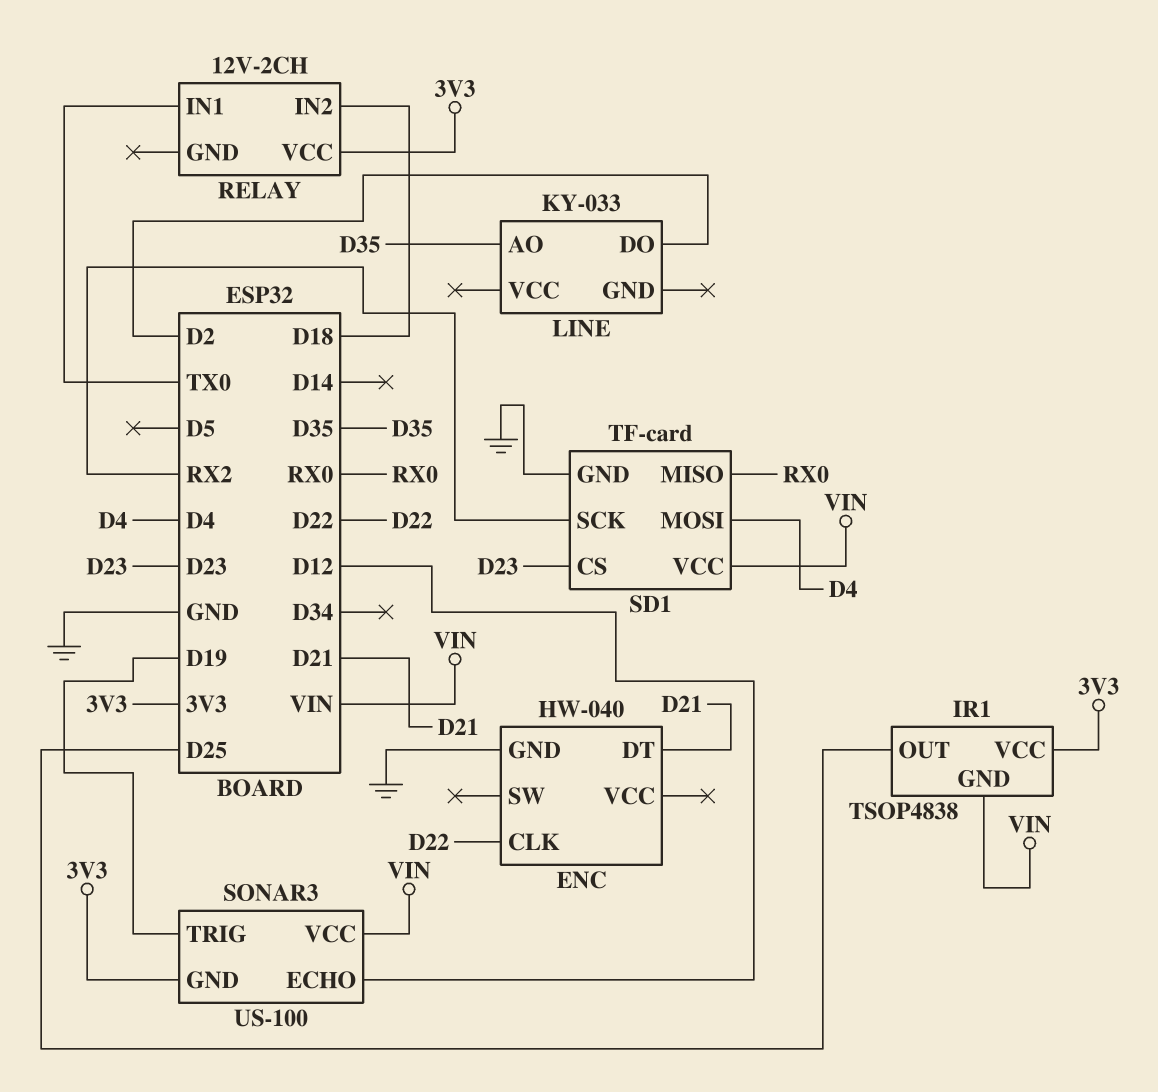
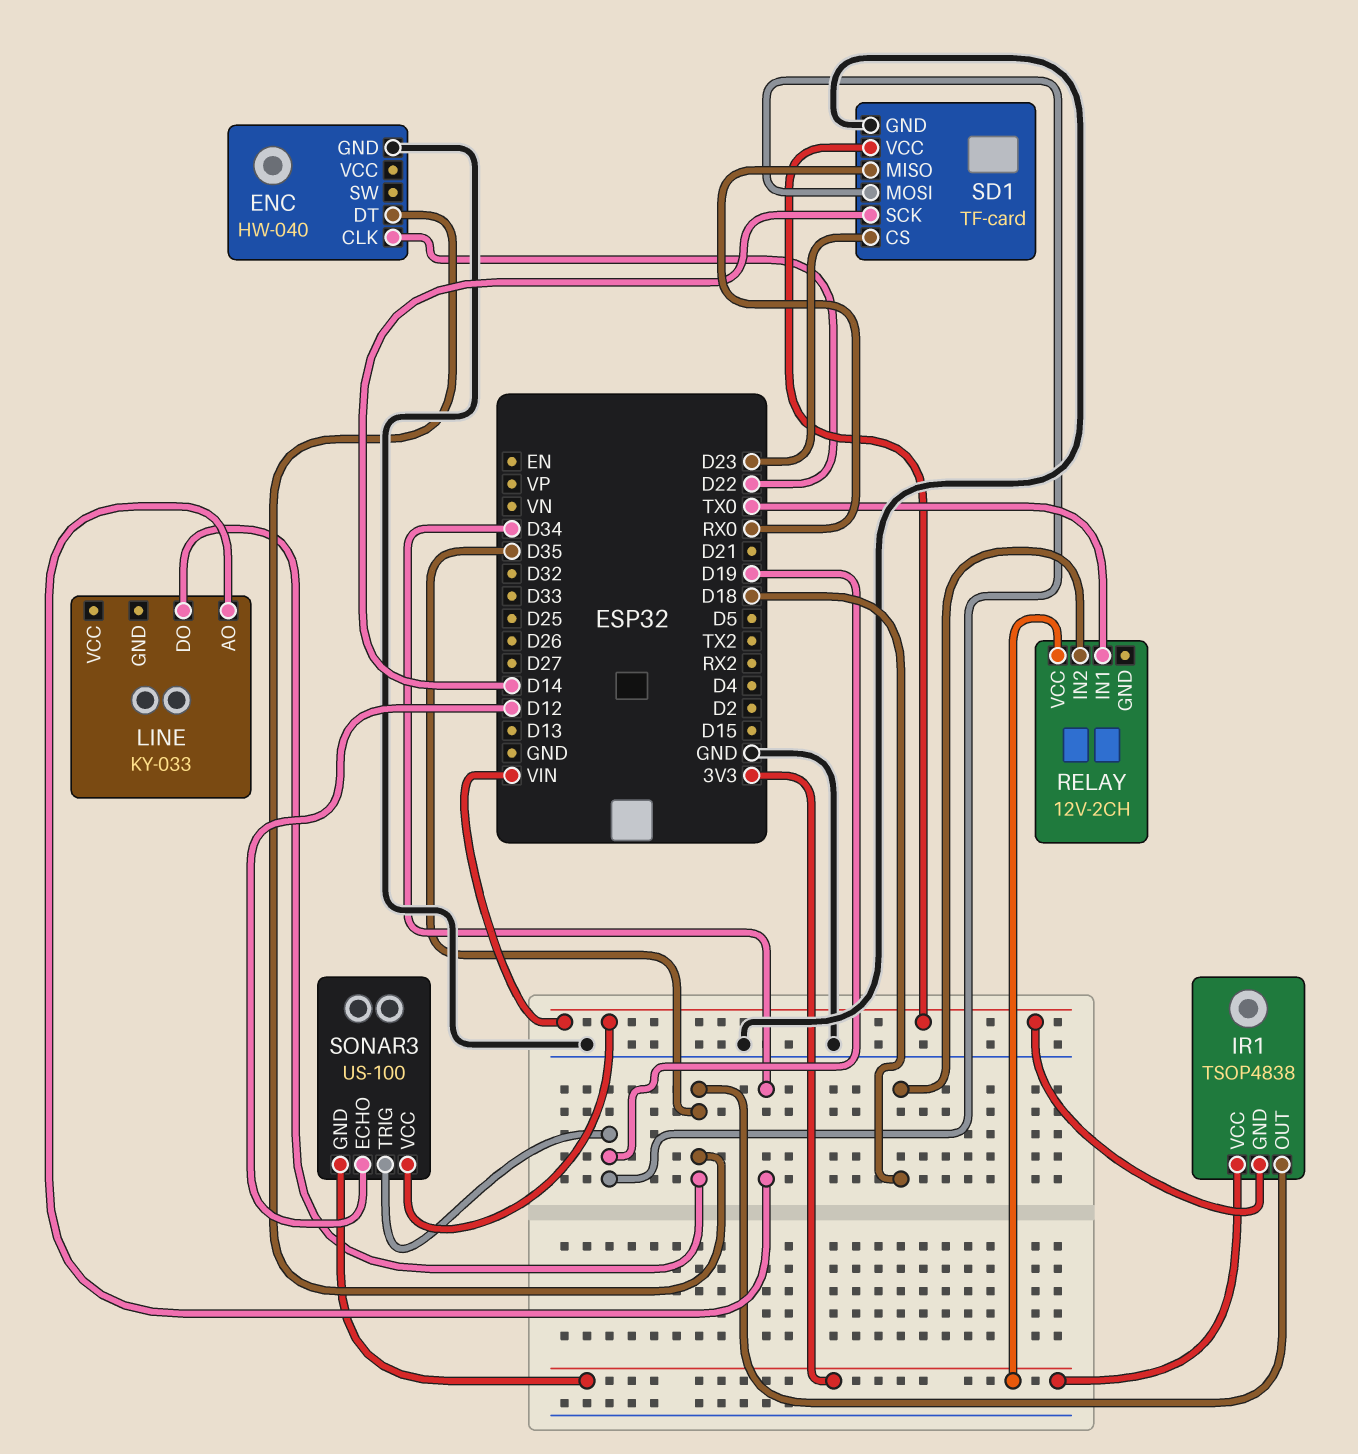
ENC pin DT: D21 -> D35
IR1 pin OUT: D25 -> D35
LINE pin AO: D35 -> D34
LINE pin DO: D2 -> D35
SD1 pin MOSI: D4 -> D19
SD1 pin SCK: RX2 -> D14

